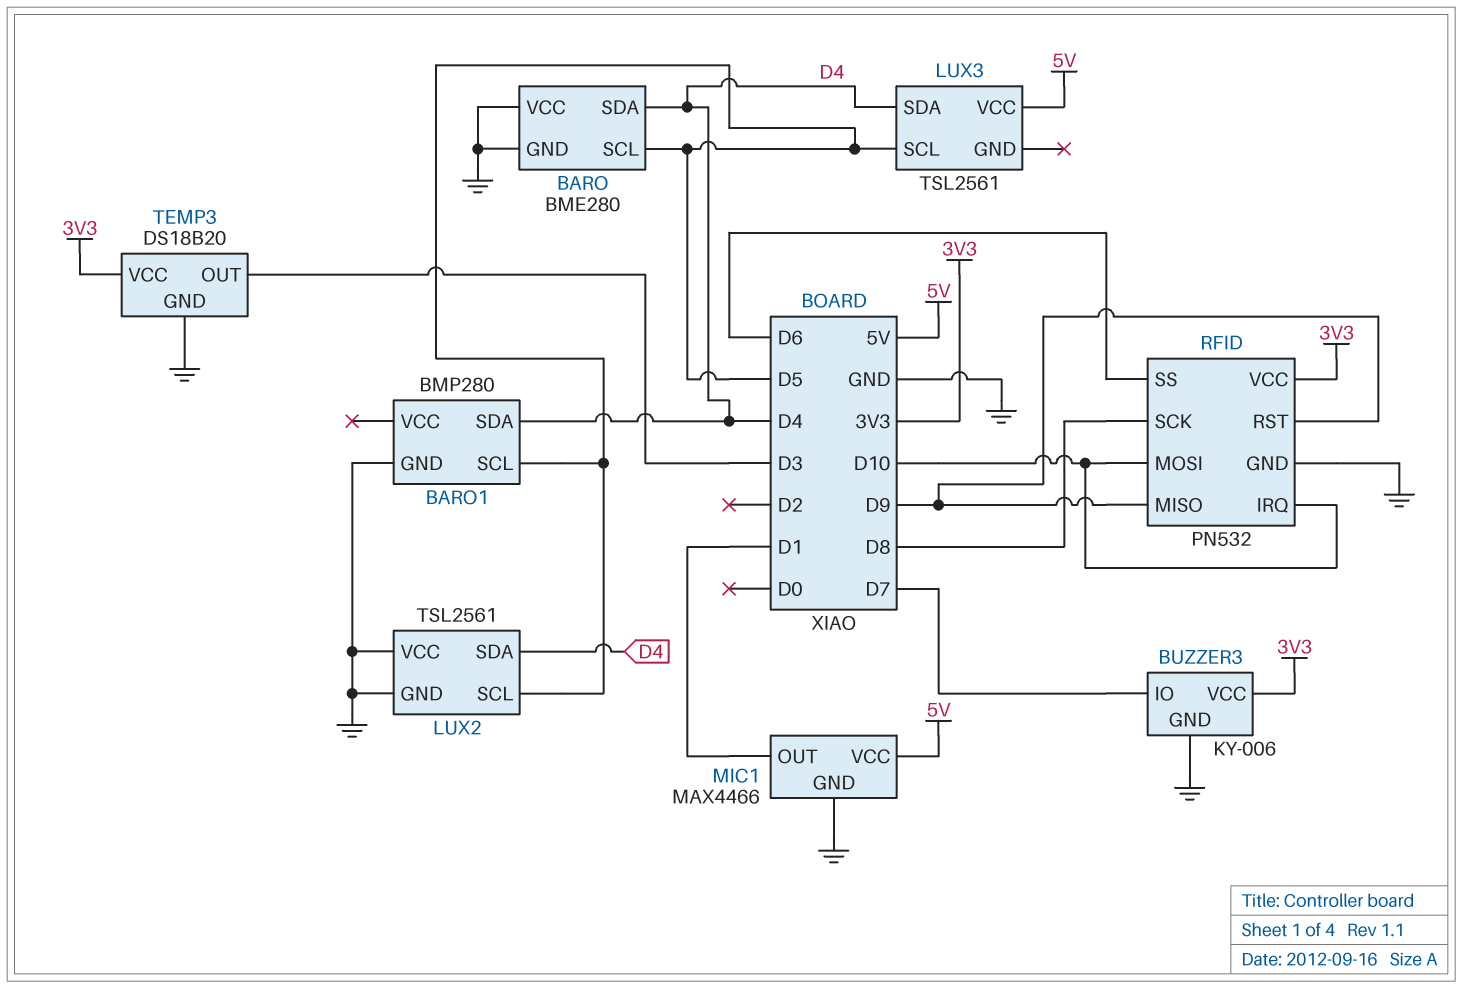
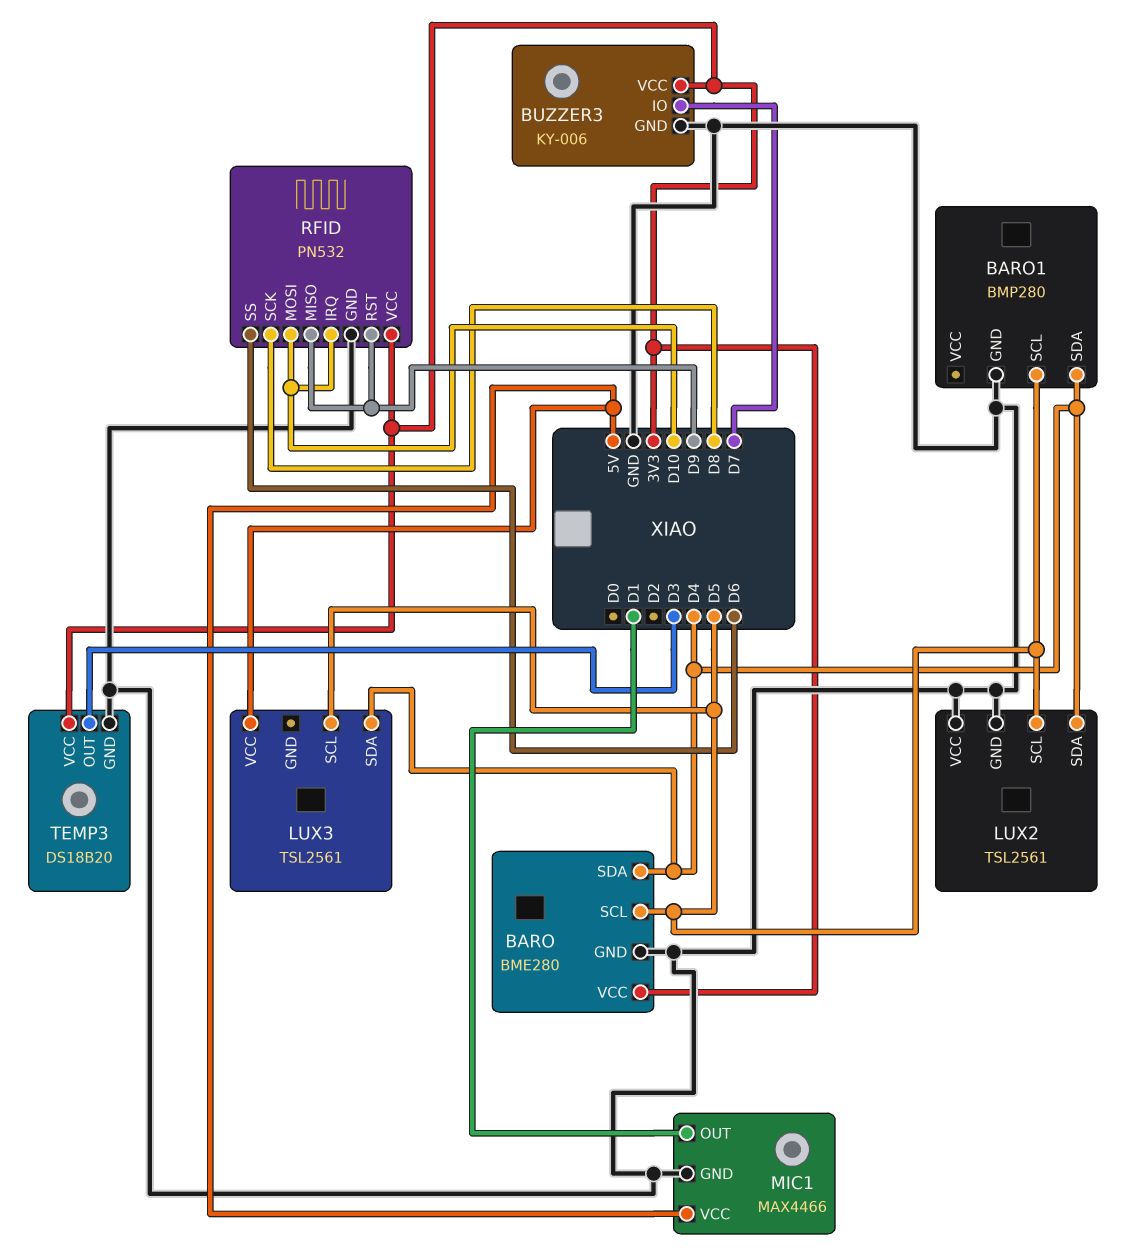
BARO pin VCC: GND -> 3V3

